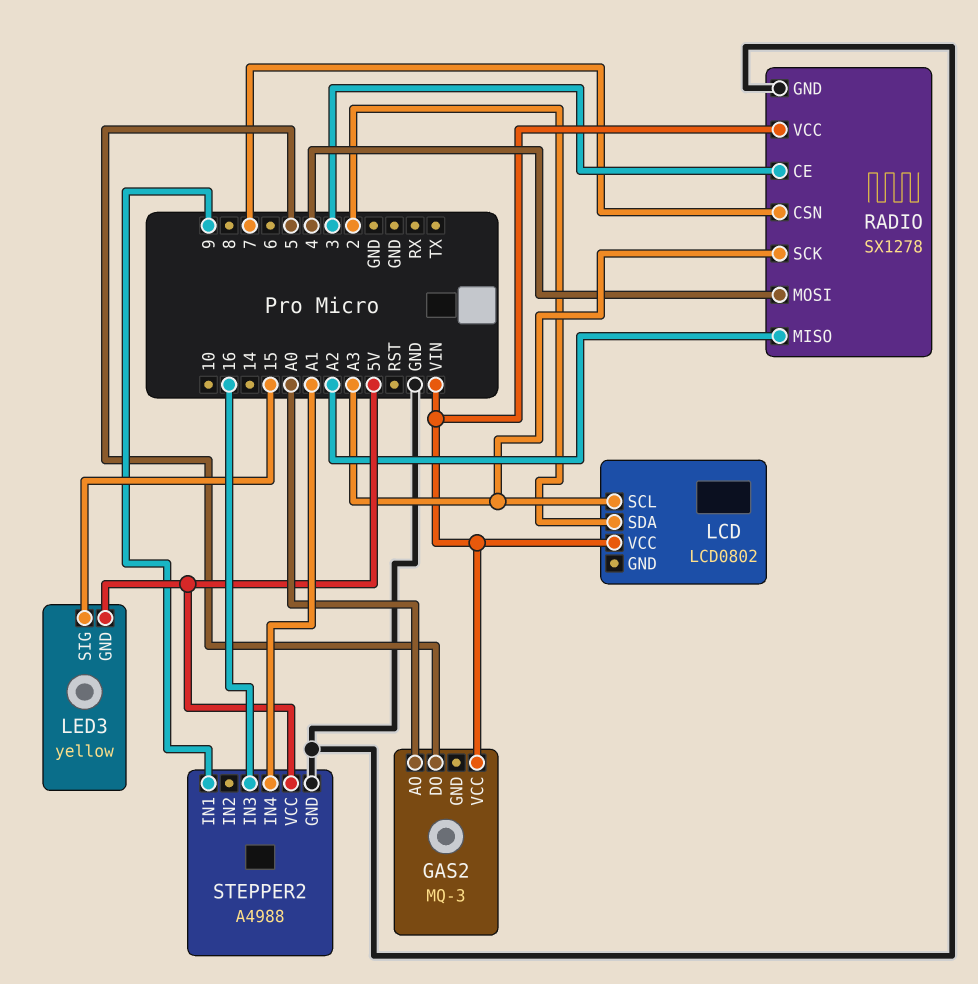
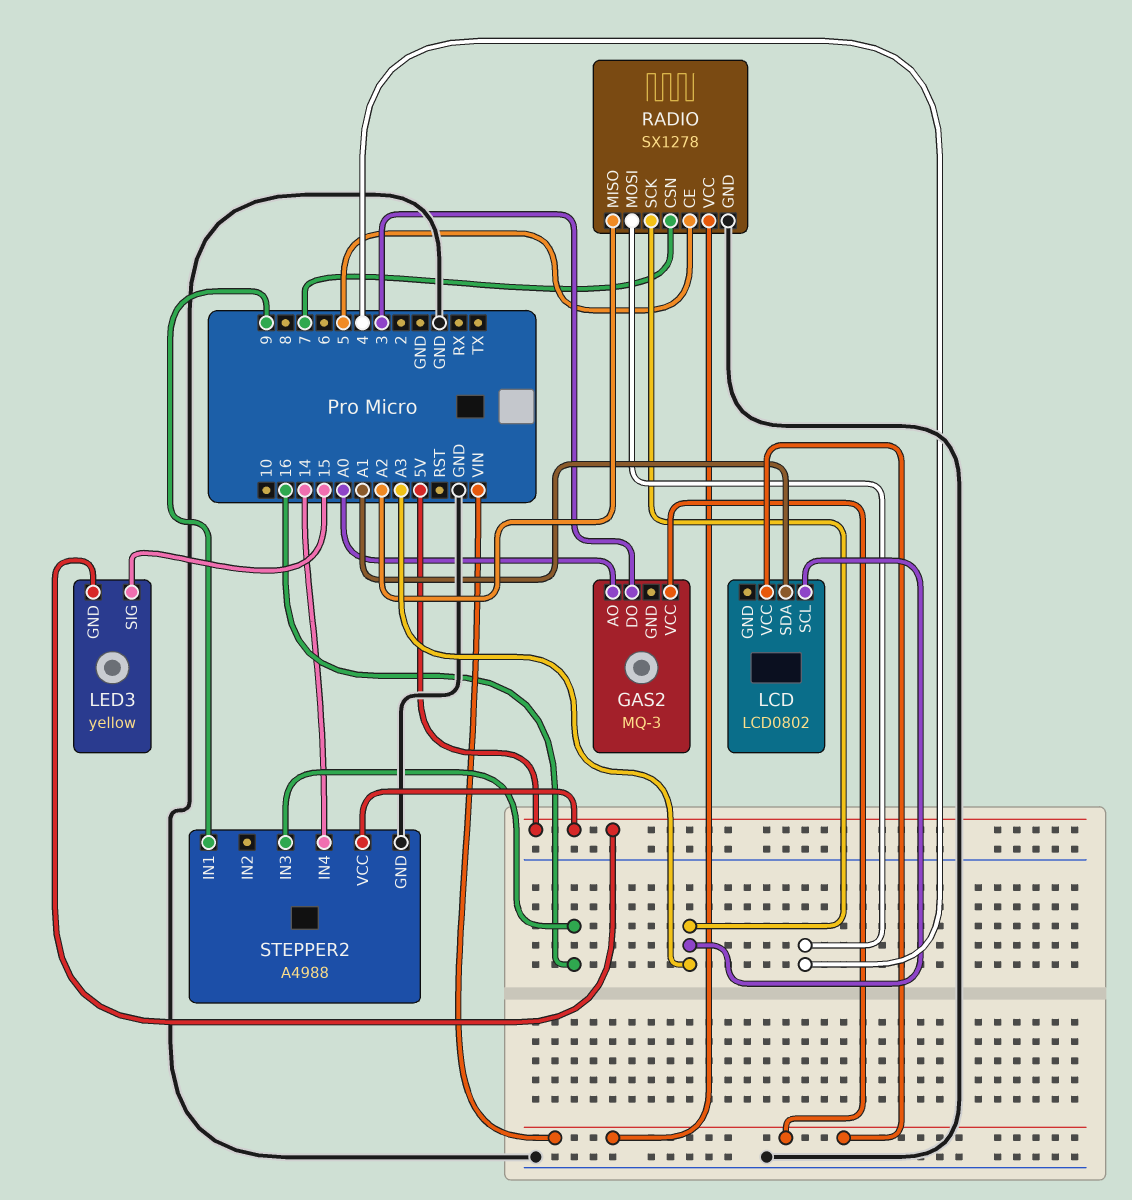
GAS2 pin DO: 5 -> 3
LCD pin SDA: 2 -> A1
RADIO pin CE: 3 -> 5
STEPPER2 pin IN4: A1 -> 14

